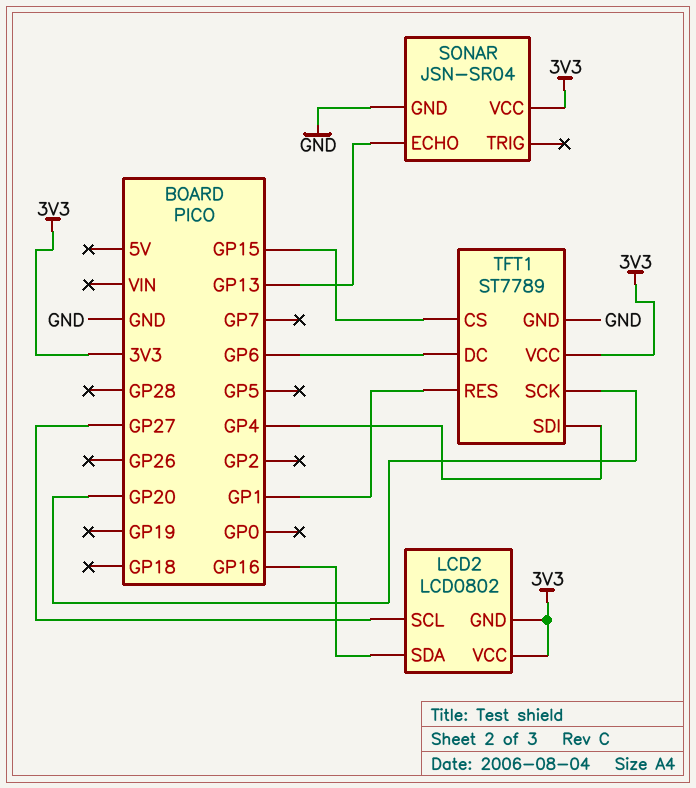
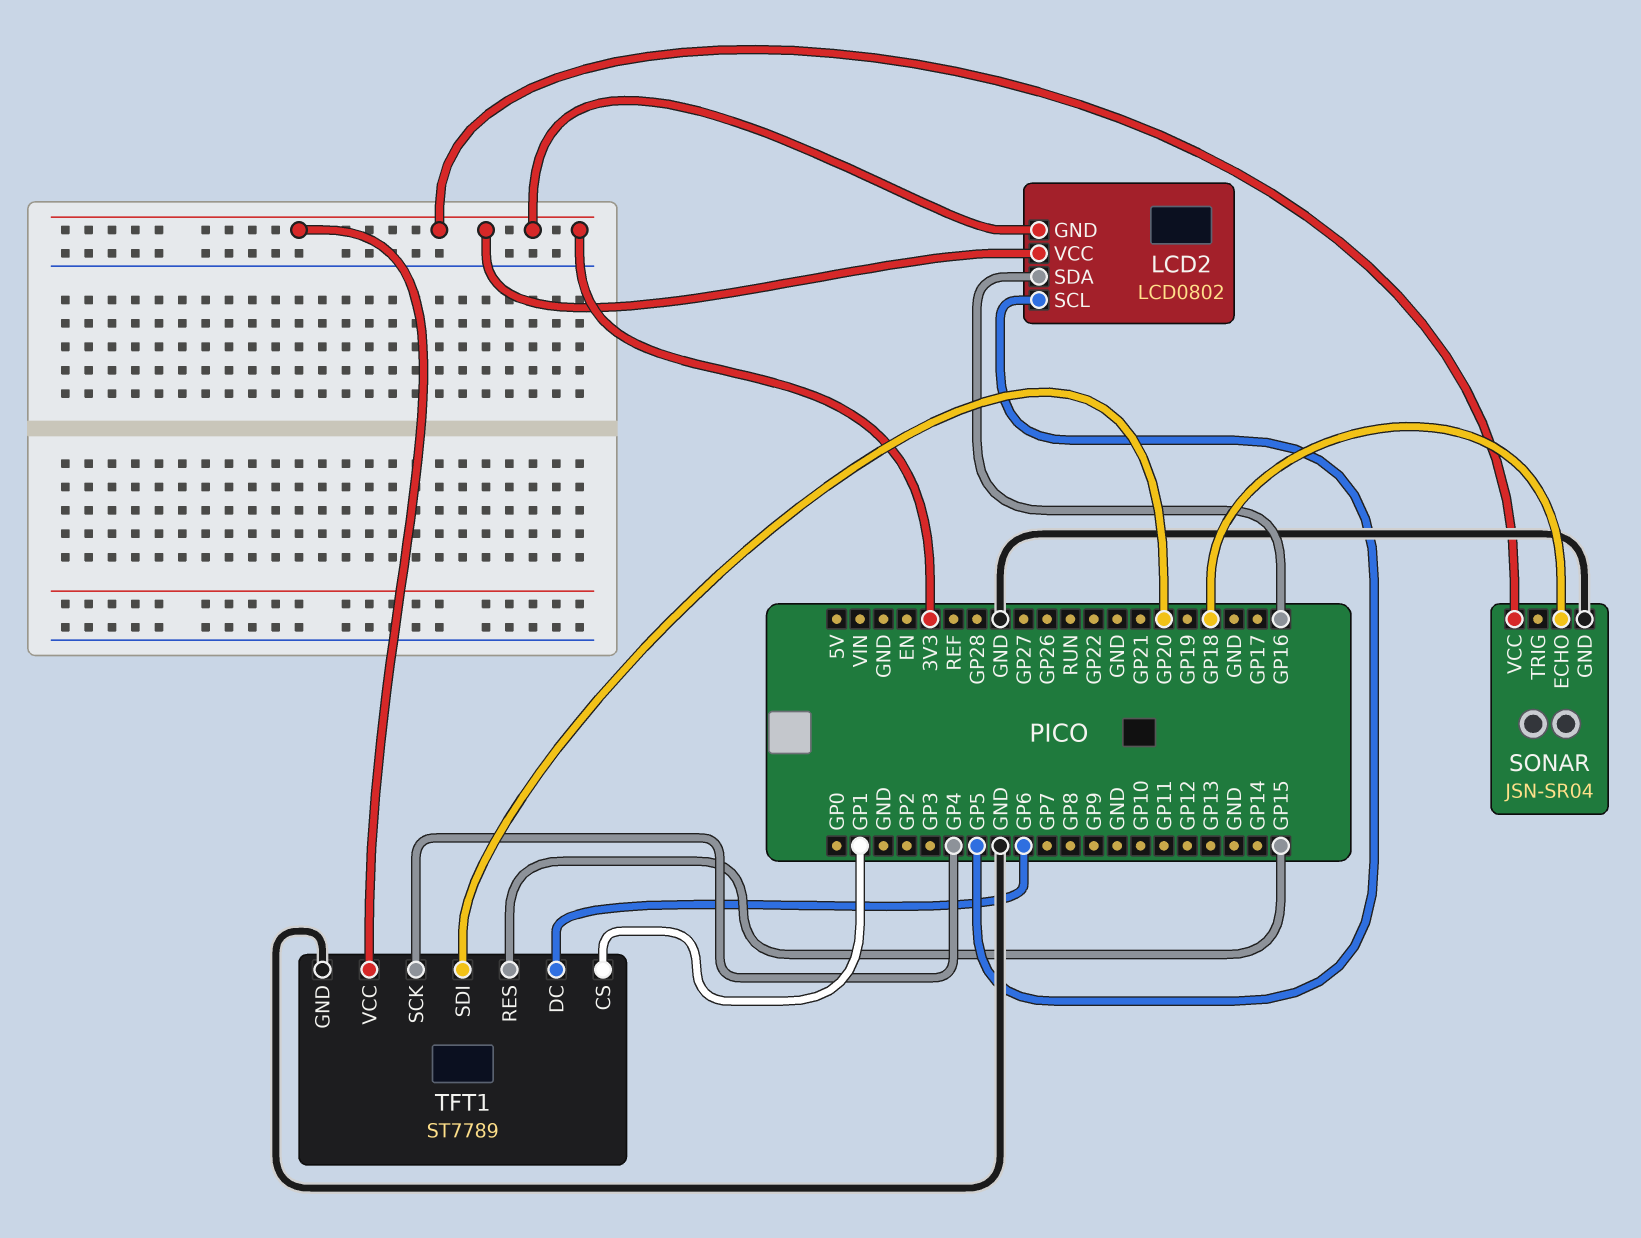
LCD2 pin SCL: GP27 -> GP5
SONAR pin ECHO: GP13 -> GP18
TFT1 pin CS: GP15 -> GP1
TFT1 pin RES: GP1 -> GP15
TFT1 pin SCK: GP20 -> GP4
TFT1 pin SDI: GP4 -> GP20

